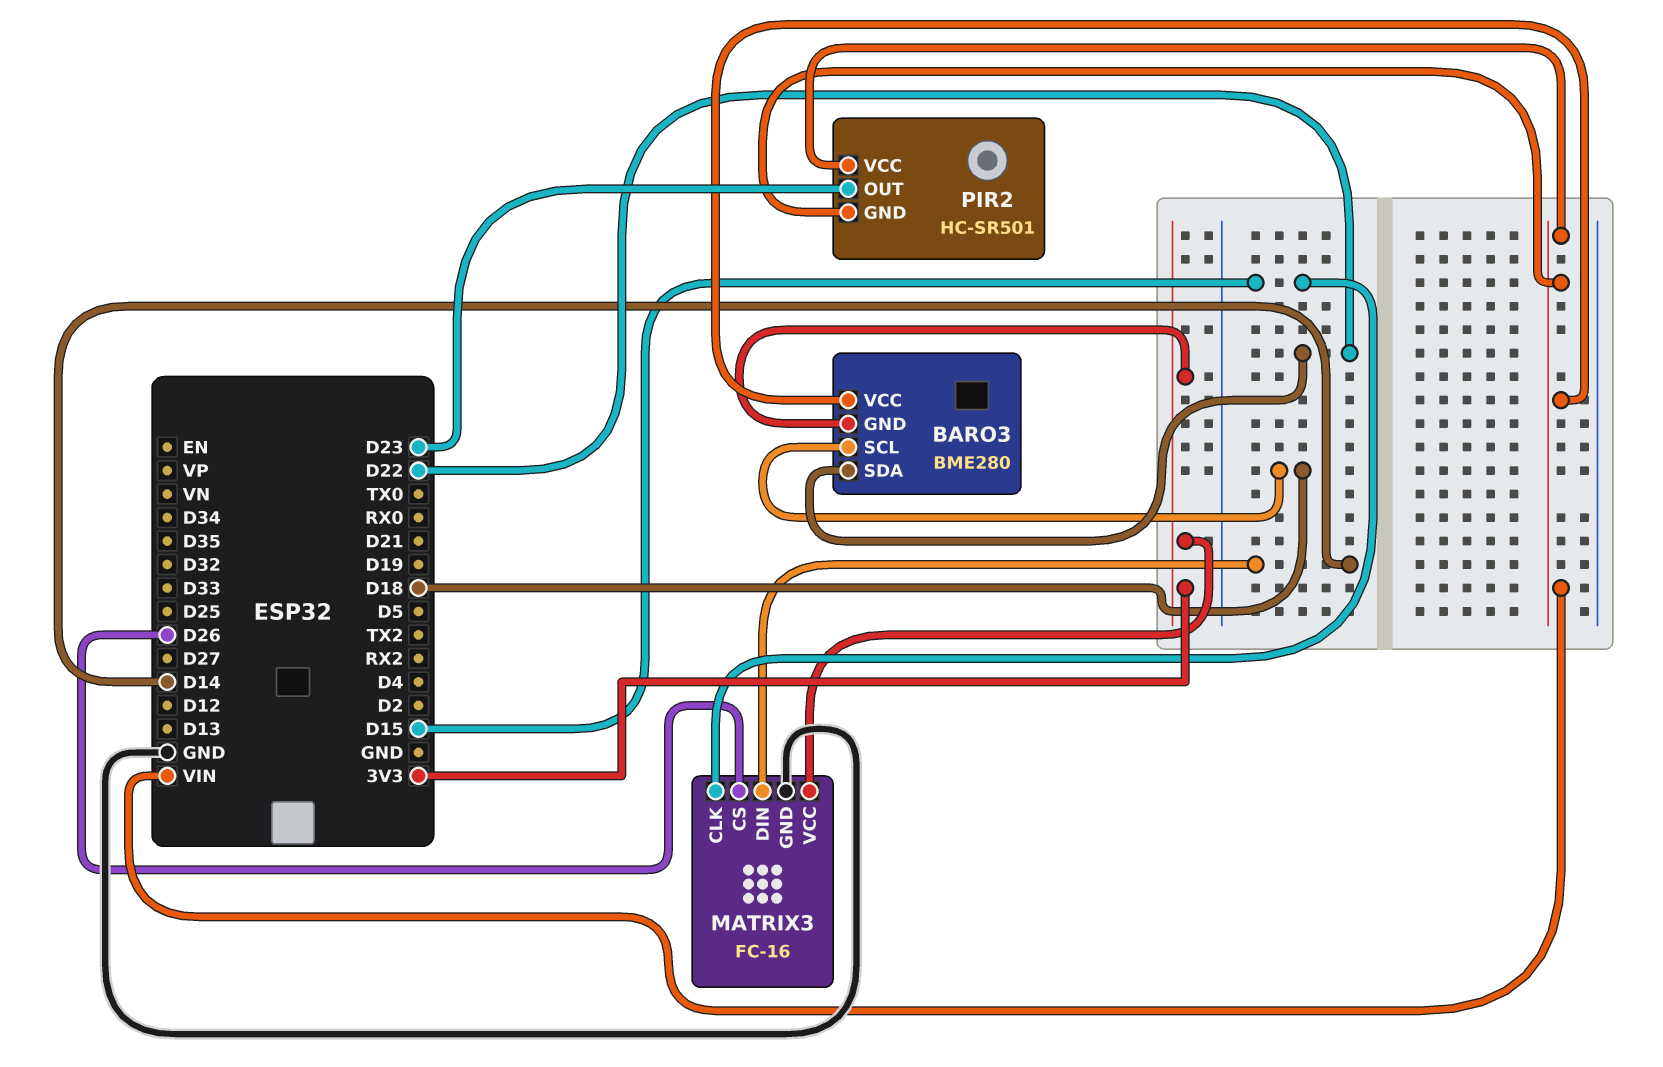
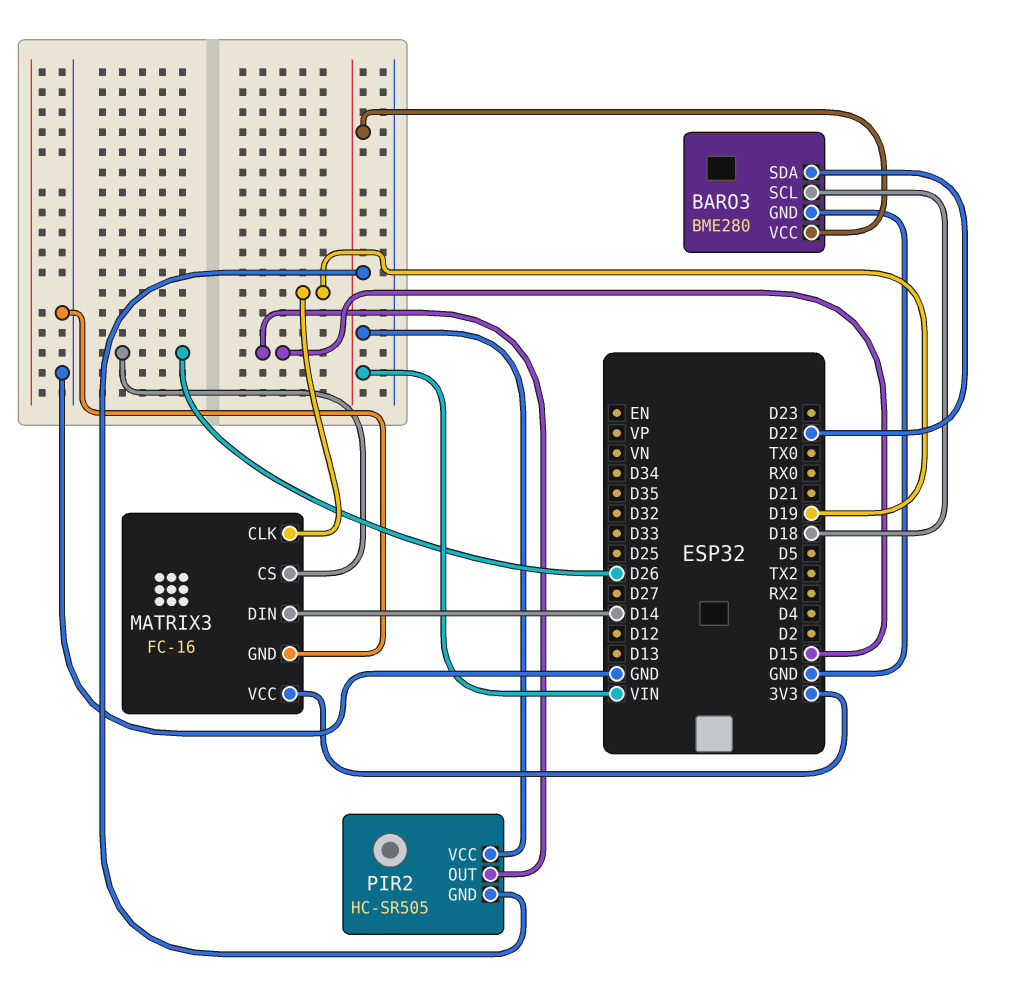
BARO3 pin GND: 3V3 -> GND
MATRIX3 pin CLK: D15 -> D19
PIR2: HC-SR501 -> HC-SR505
PIR2 pin OUT: D23 -> D15

